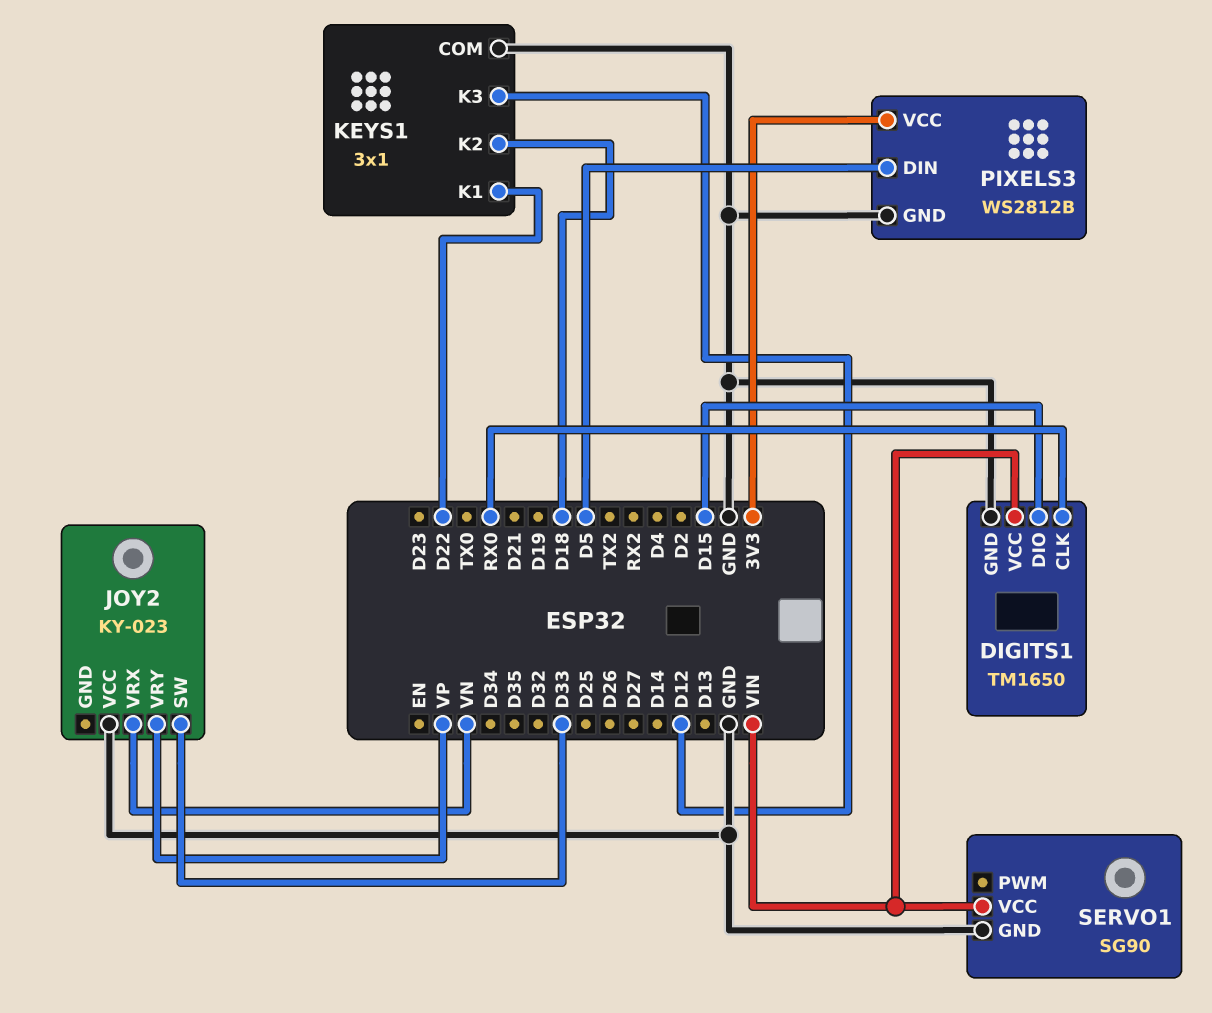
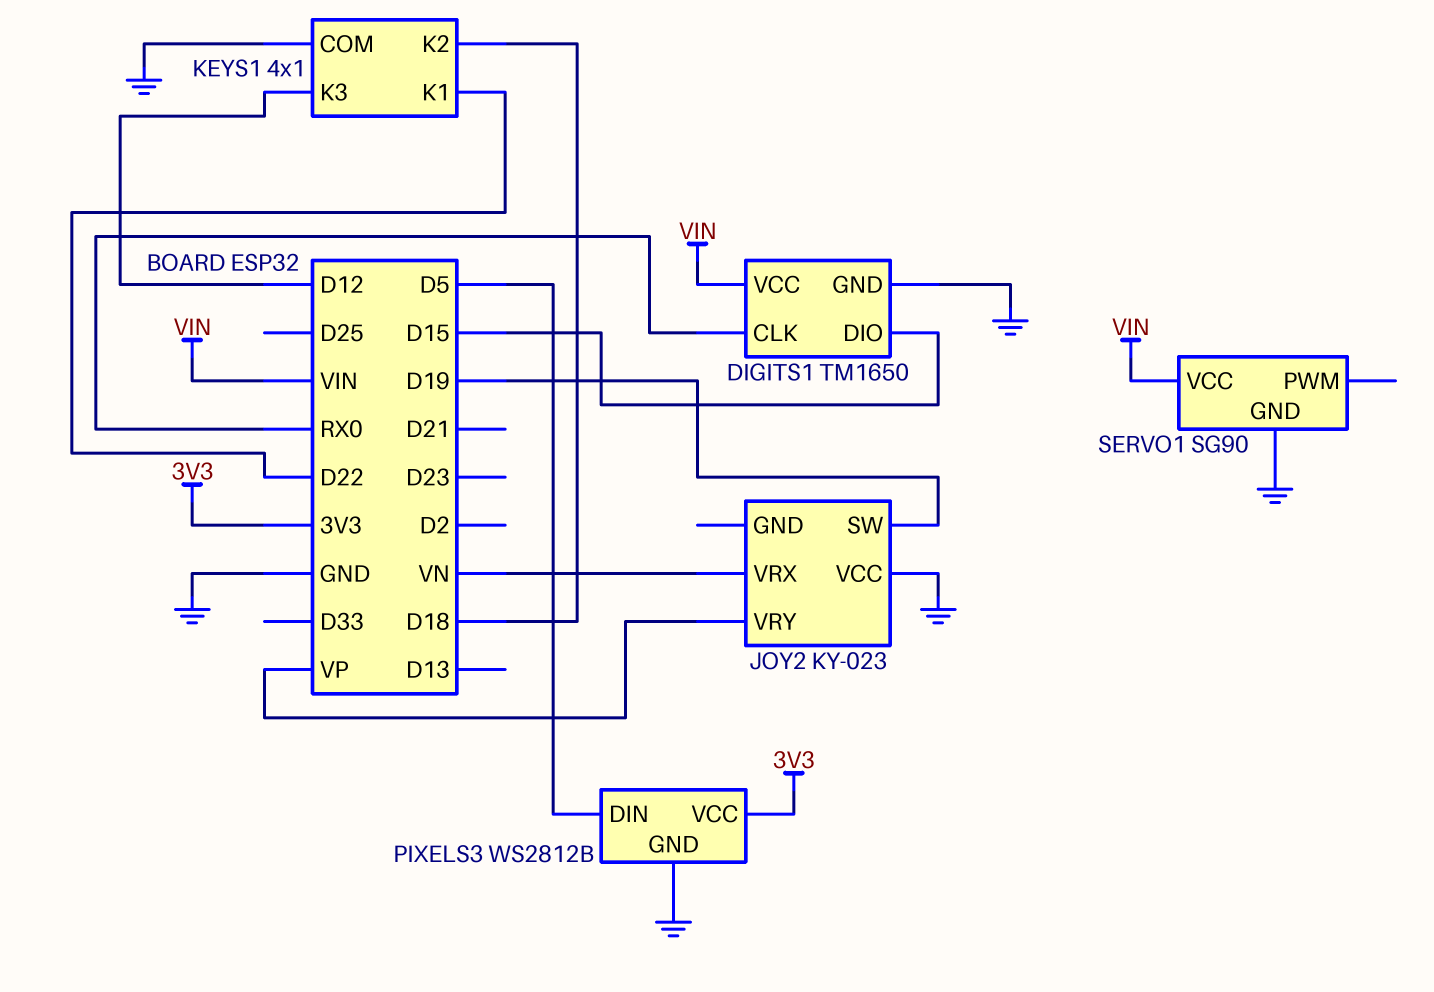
JOY2 pin SW: D33 -> D19
KEYS1: 3x1 -> 4x1

